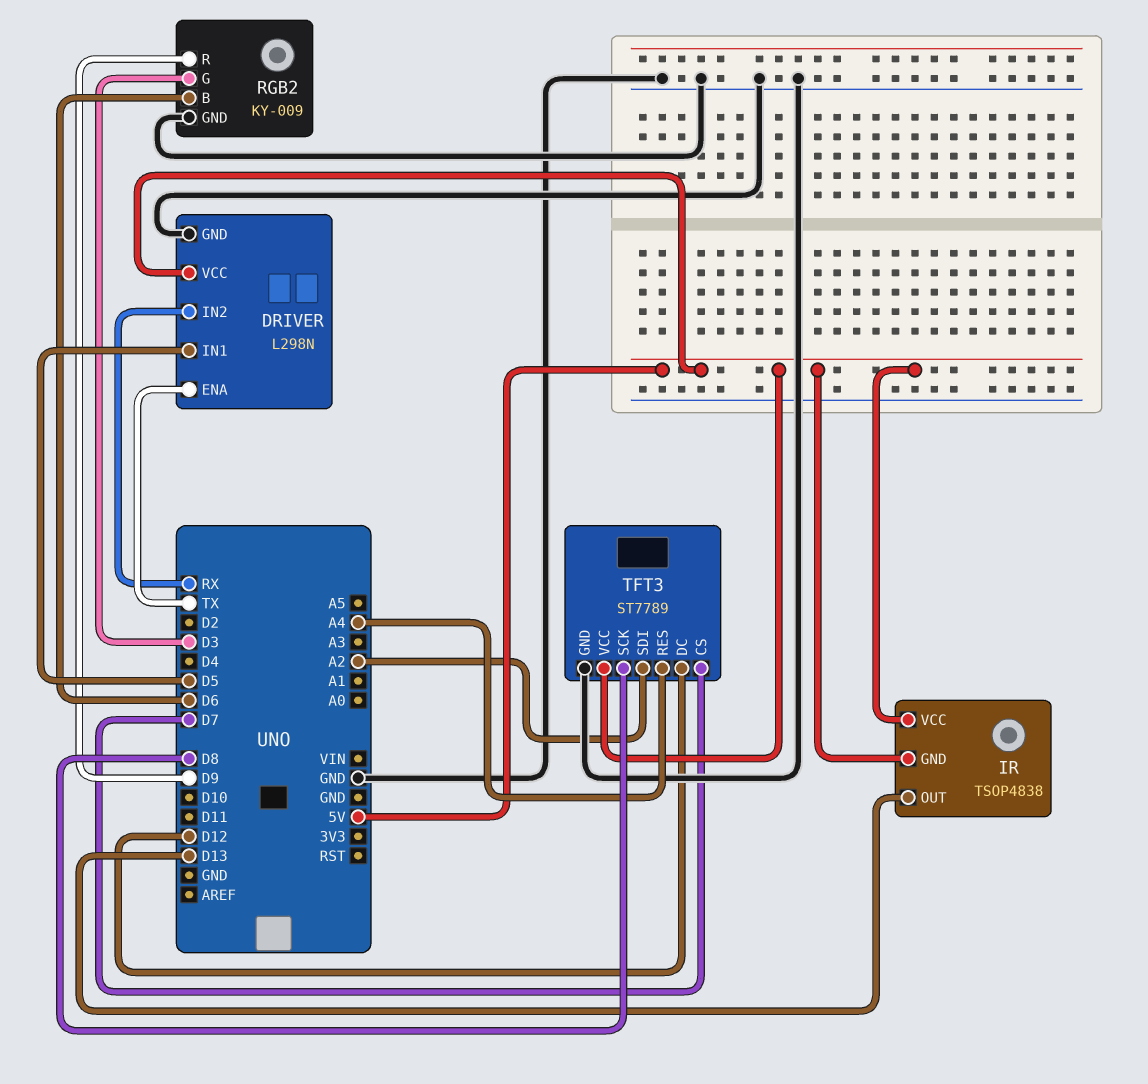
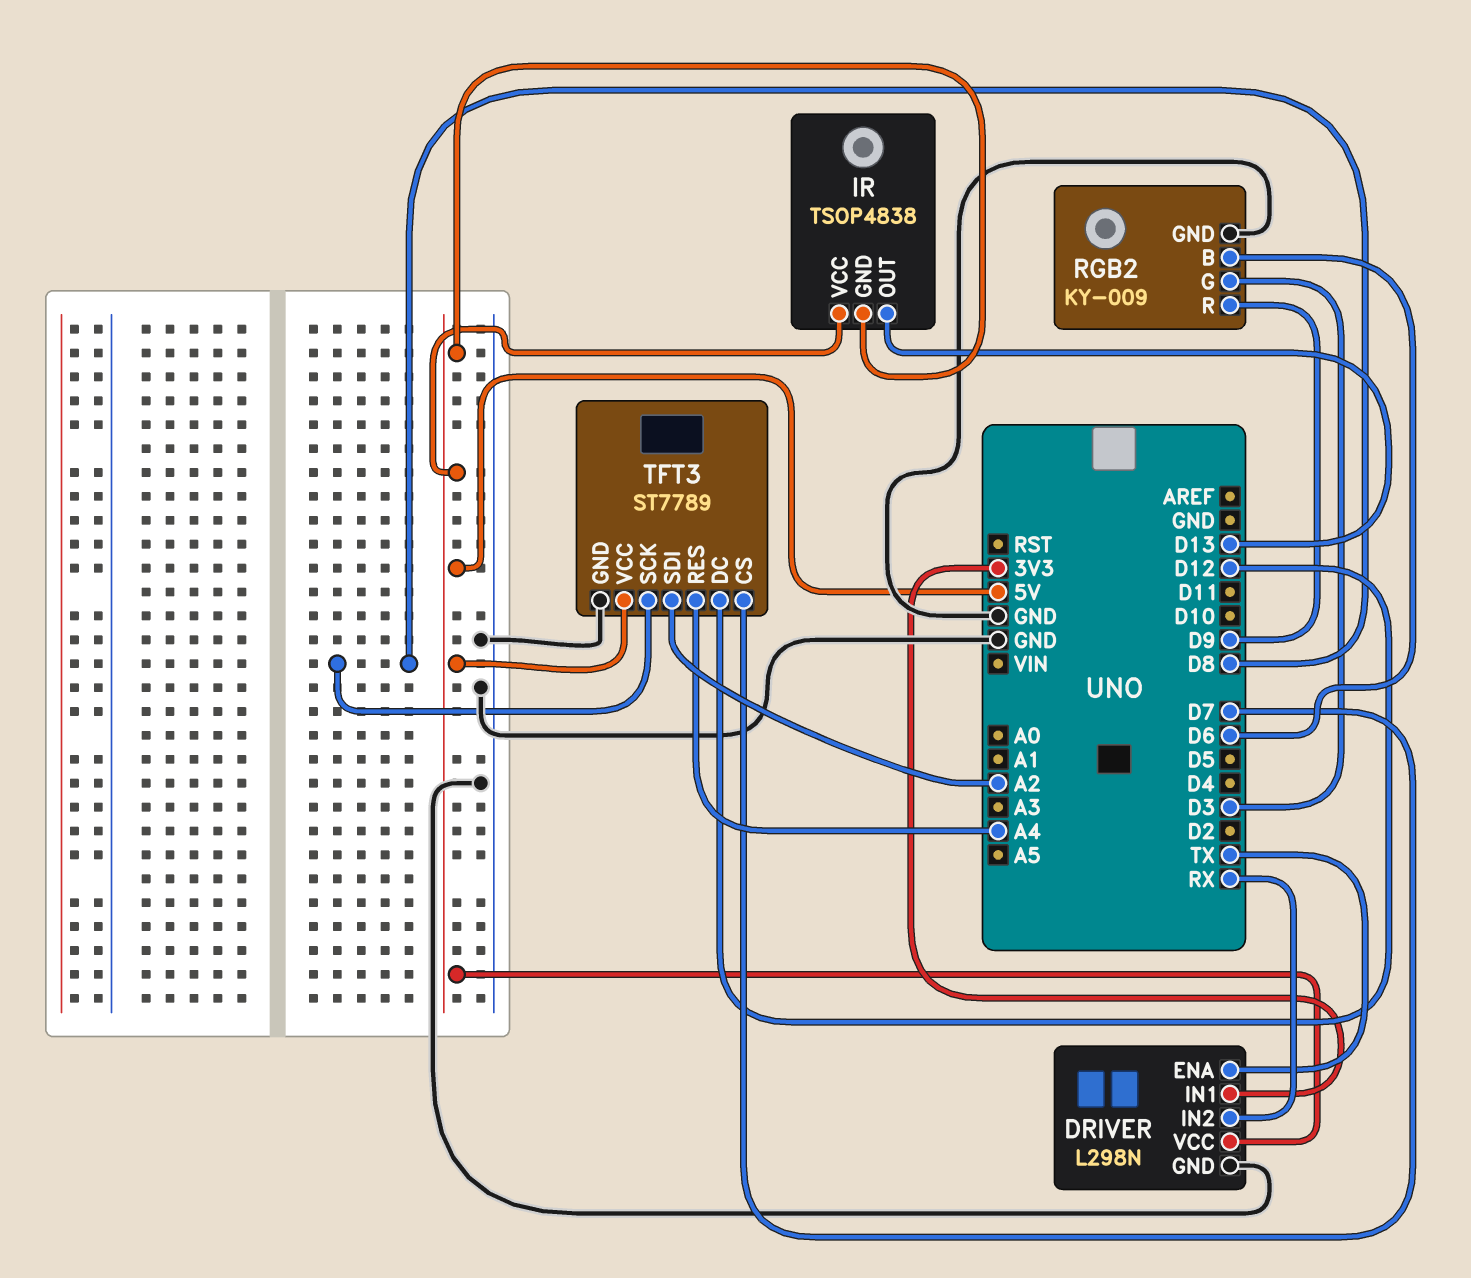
DRIVER pin IN1: D5 -> 3V3

